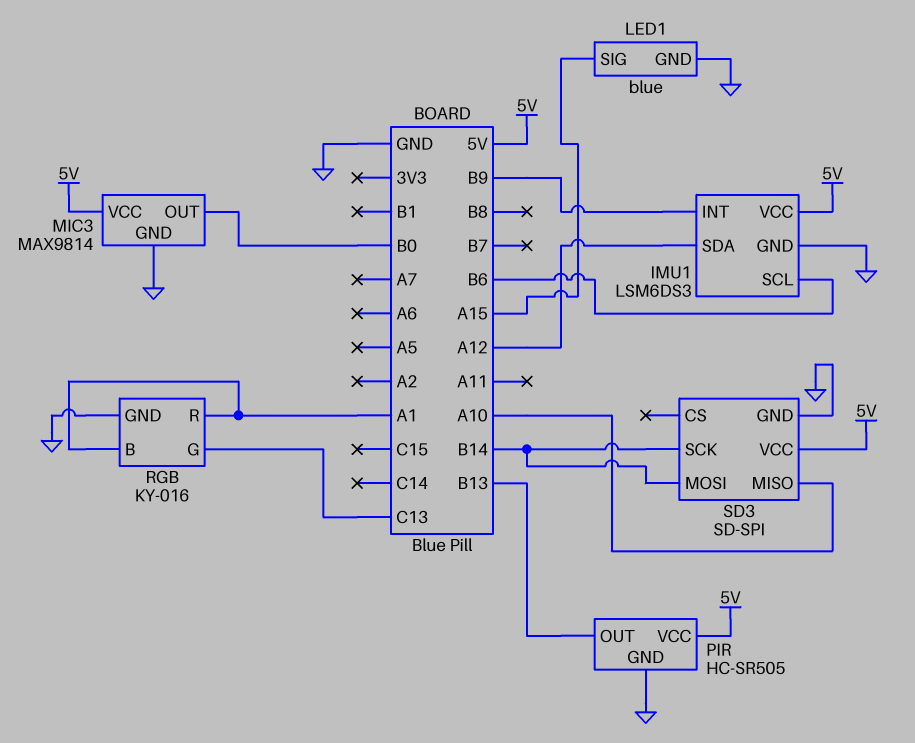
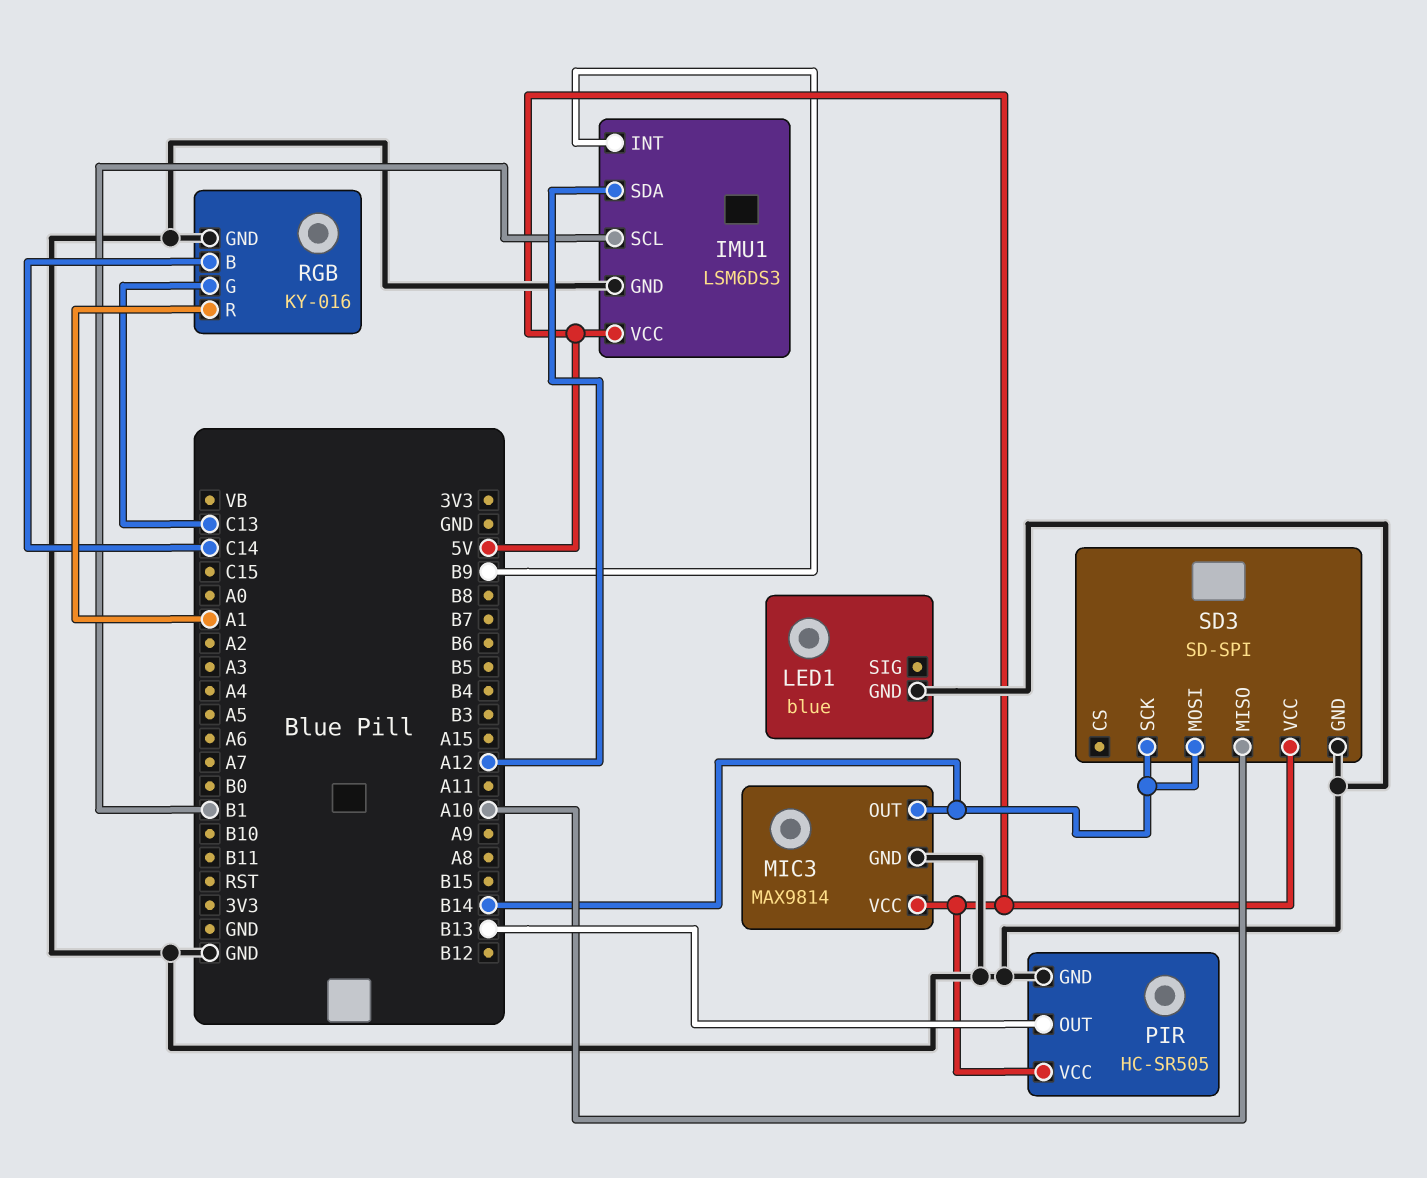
IMU1 pin SCL: B6 -> B1
LED1 pin SIG: A15 -> none
MIC3 pin OUT: B0 -> B14
RGB pin B: A1 -> C14

